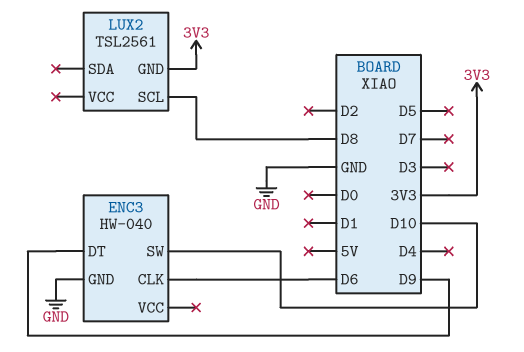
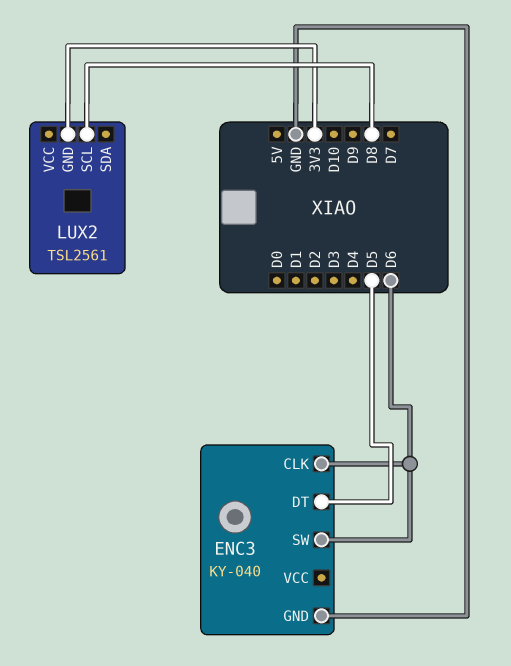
ENC3: HW-040 -> KY-040
ENC3 pin DT: D9 -> D5
ENC3 pin SW: D10 -> D6

